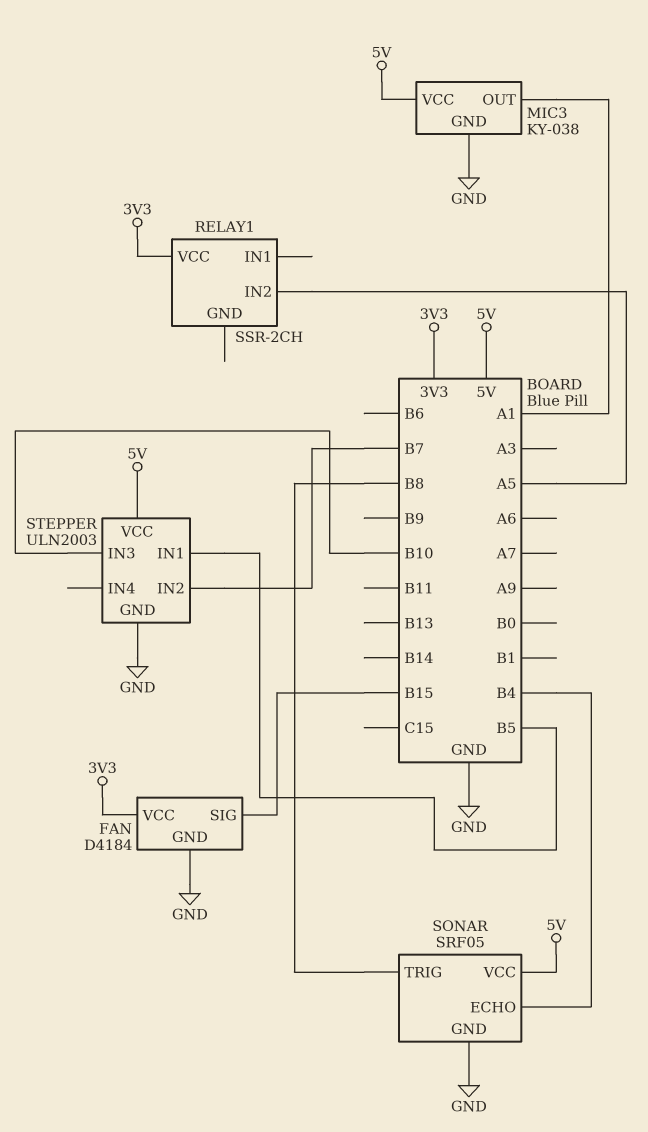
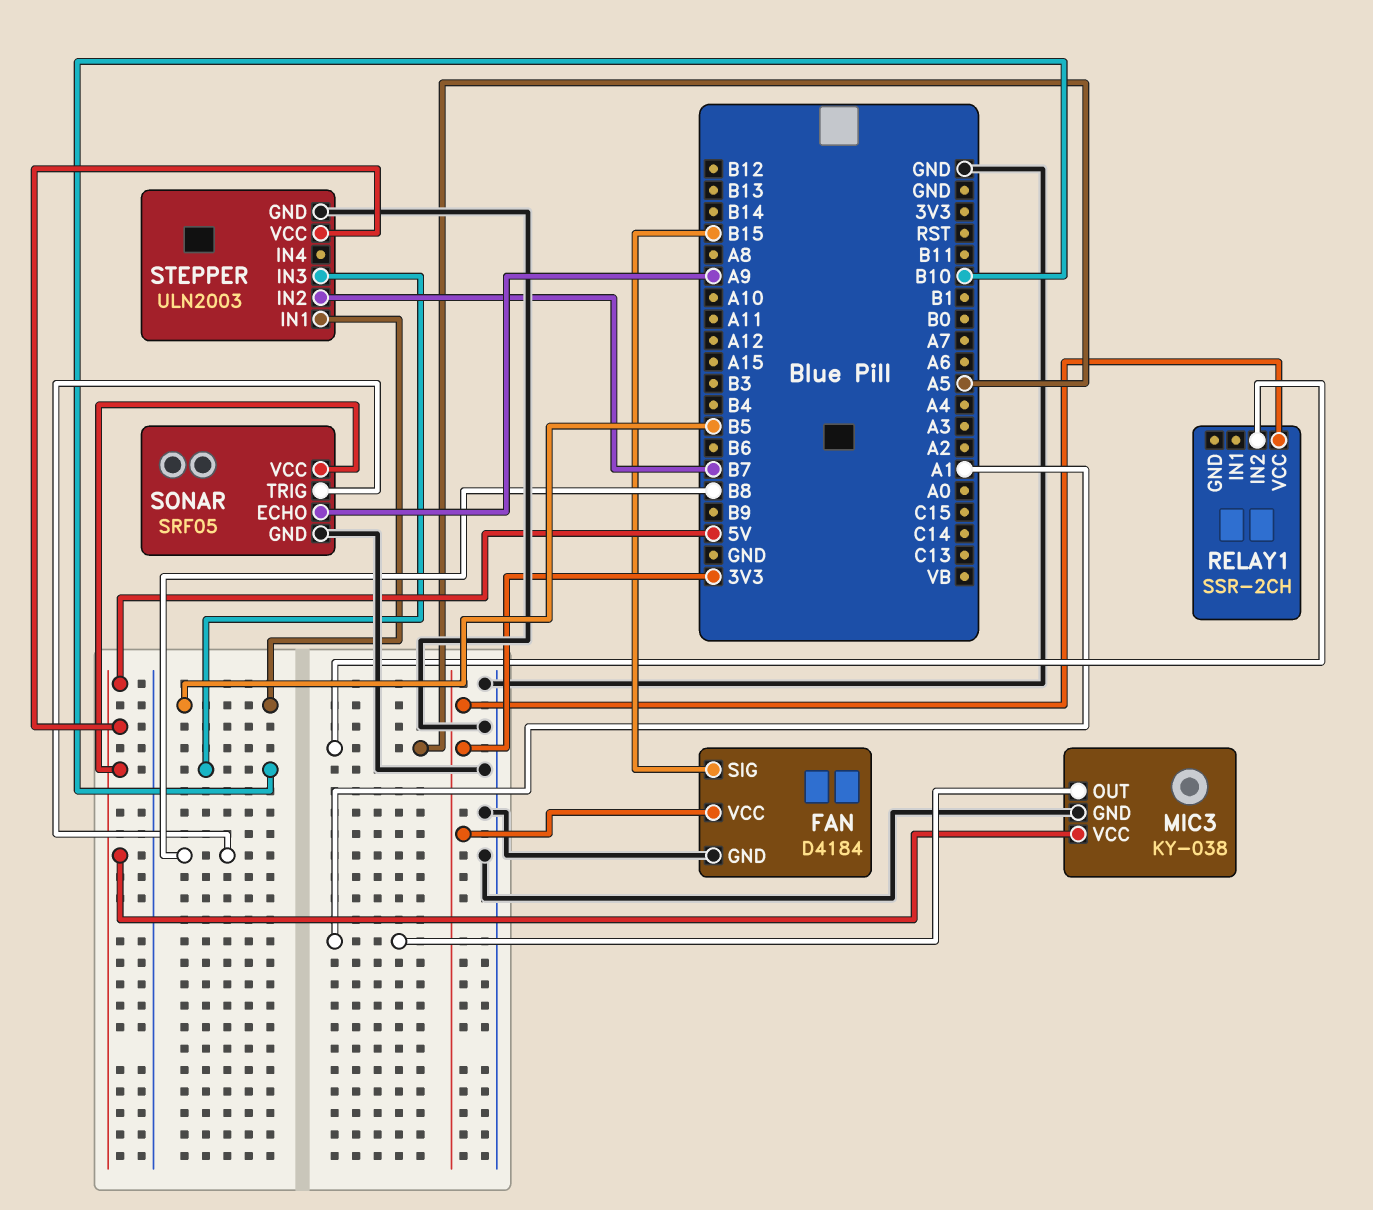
SONAR pin ECHO: B4 -> A9

